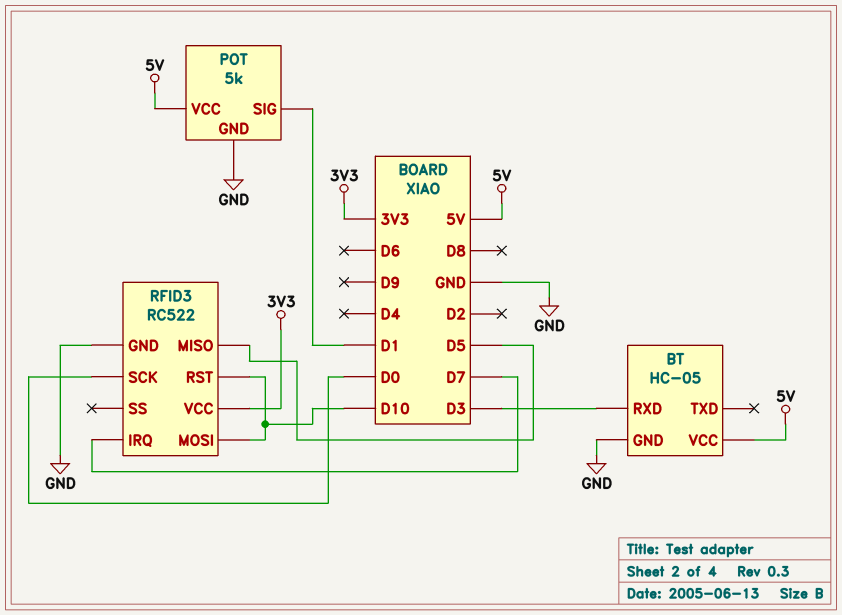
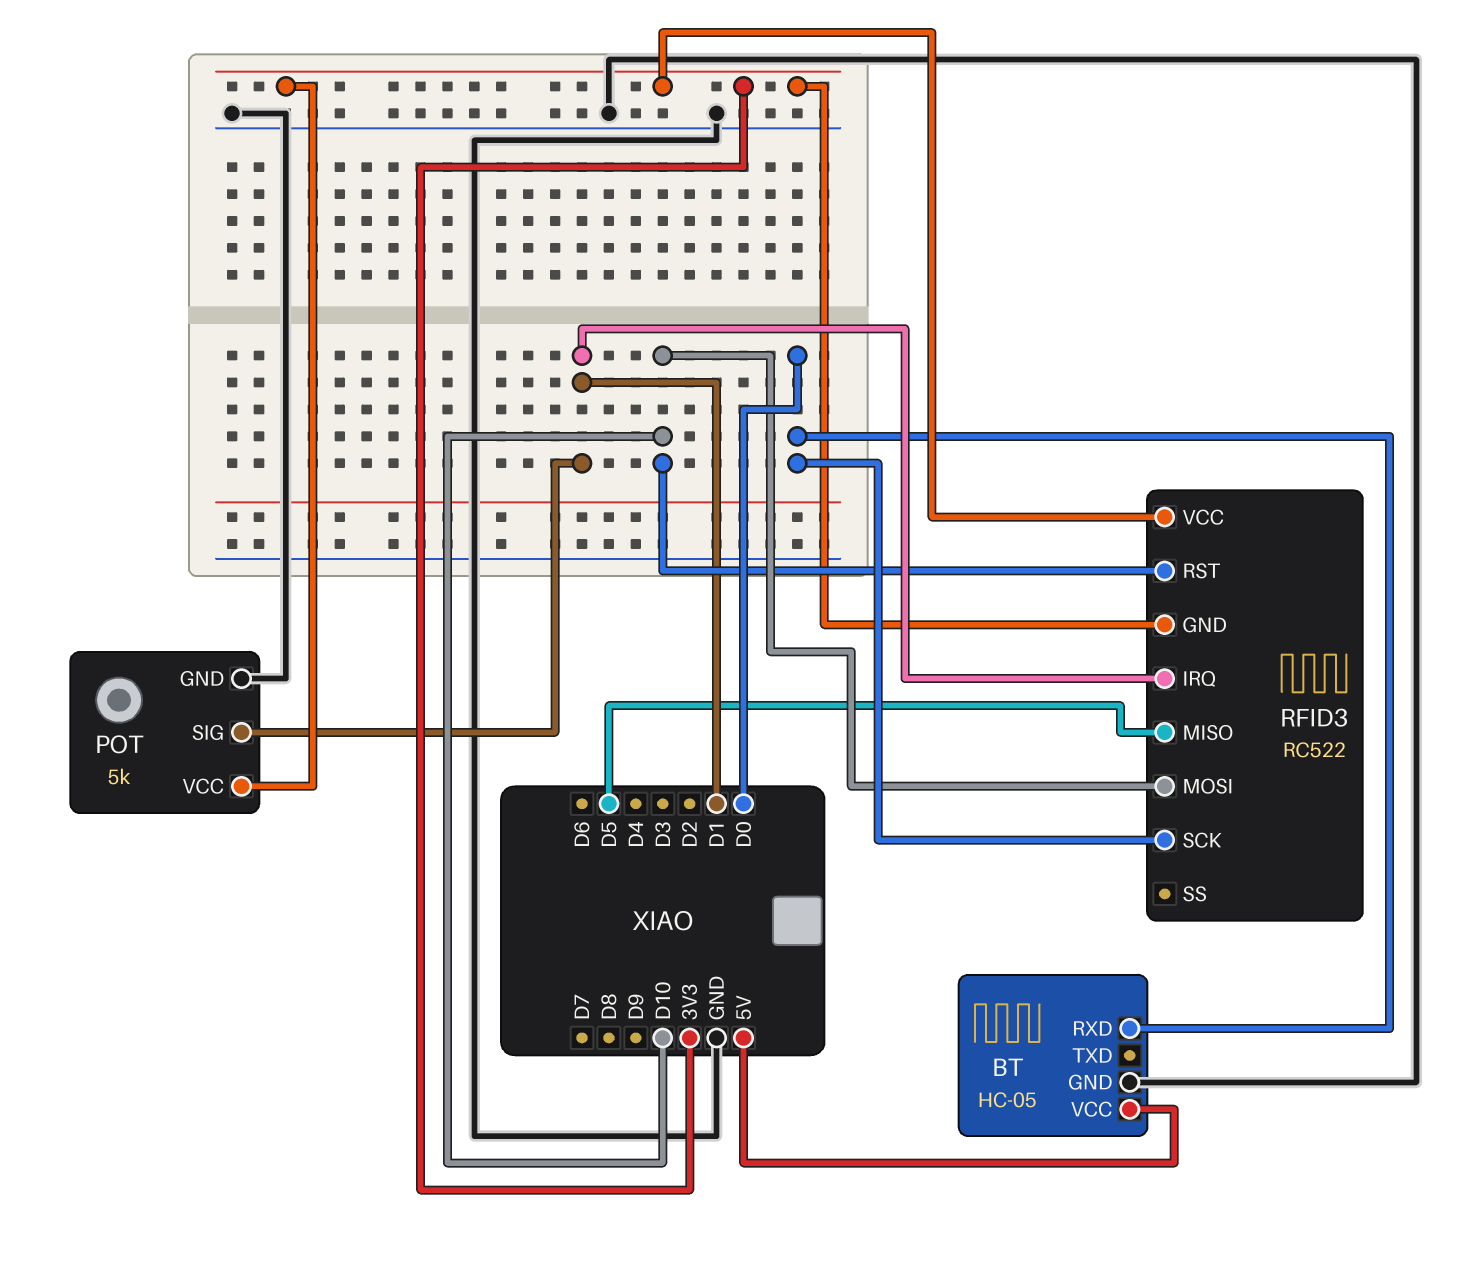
BT pin RXD: D3 -> D0
POT pin VCC: 5V -> 3V3
RFID3 pin GND: GND -> 3V3
RFID3 pin IRQ: D7 -> D1

